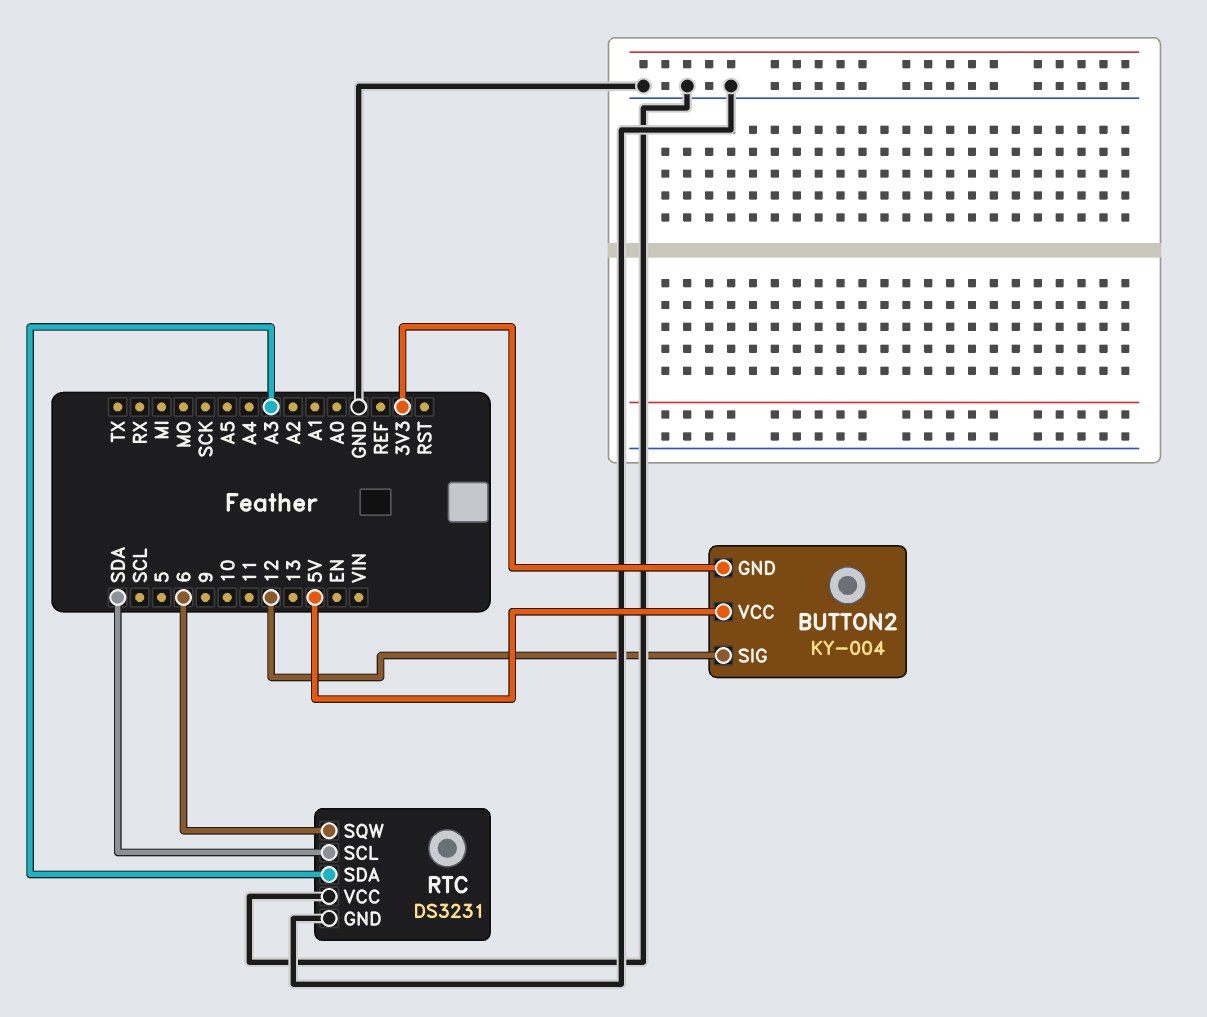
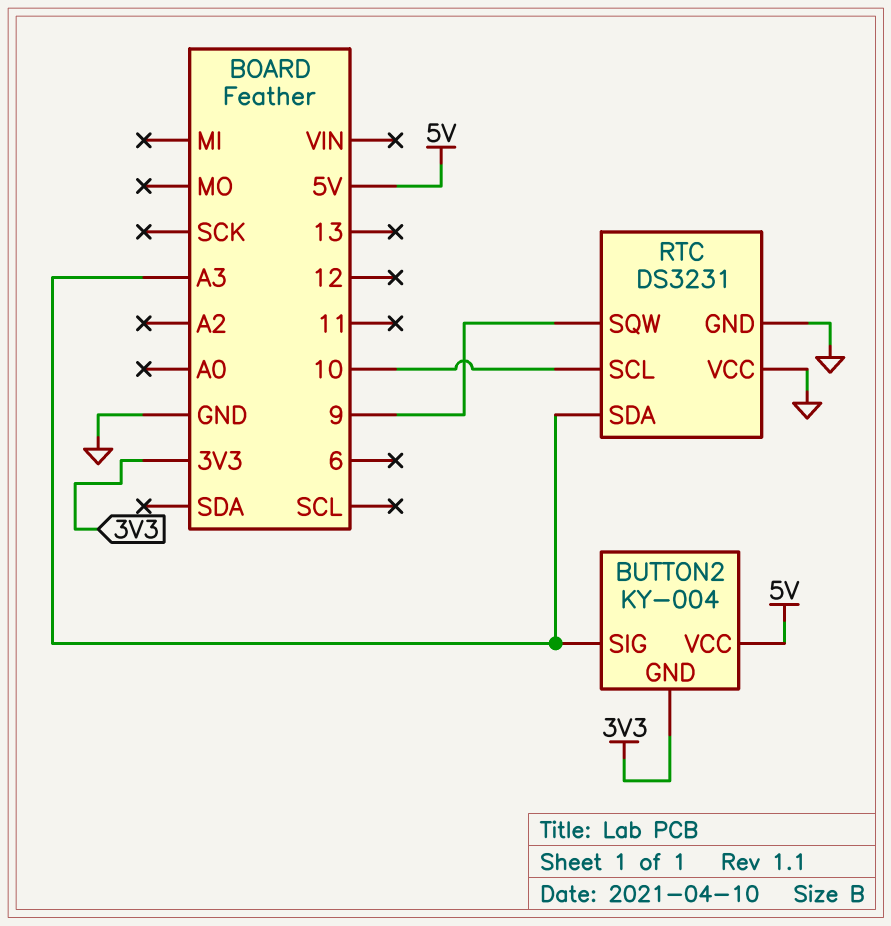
BUTTON2 pin SIG: 12 -> A3
RTC pin SCL: SDA -> 10
RTC pin SQW: 6 -> 9

